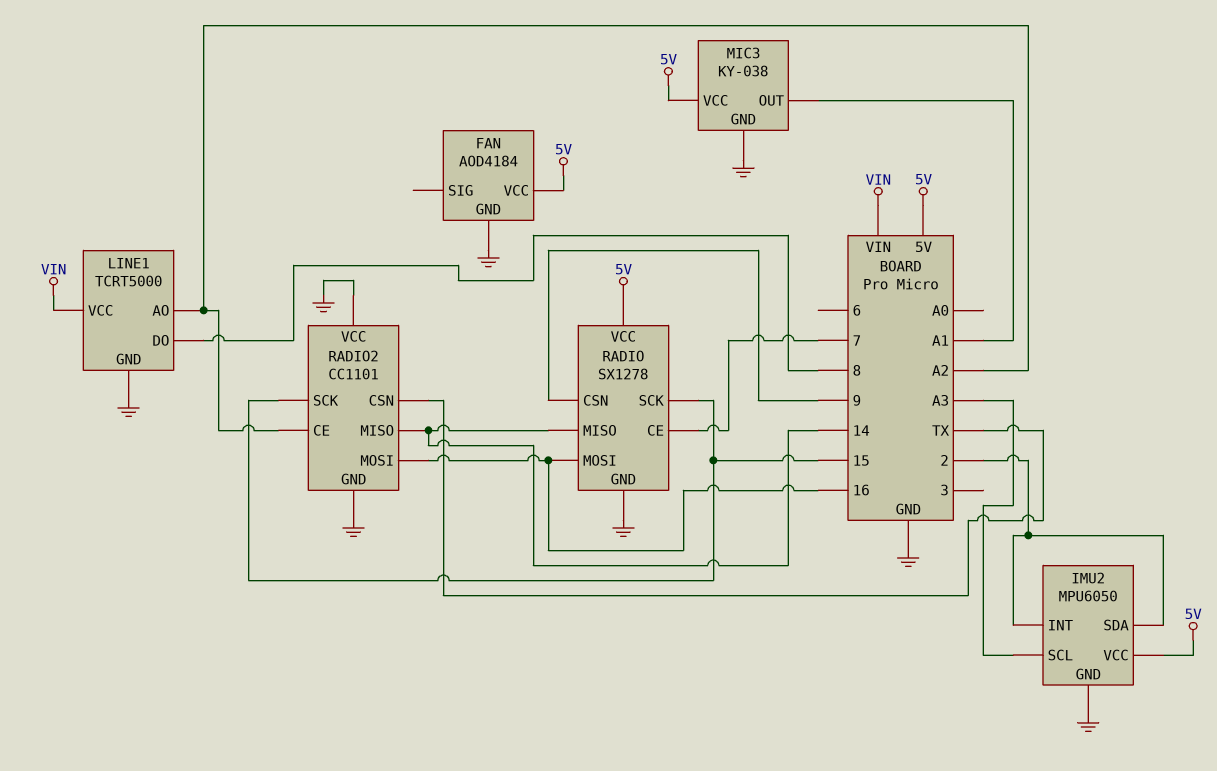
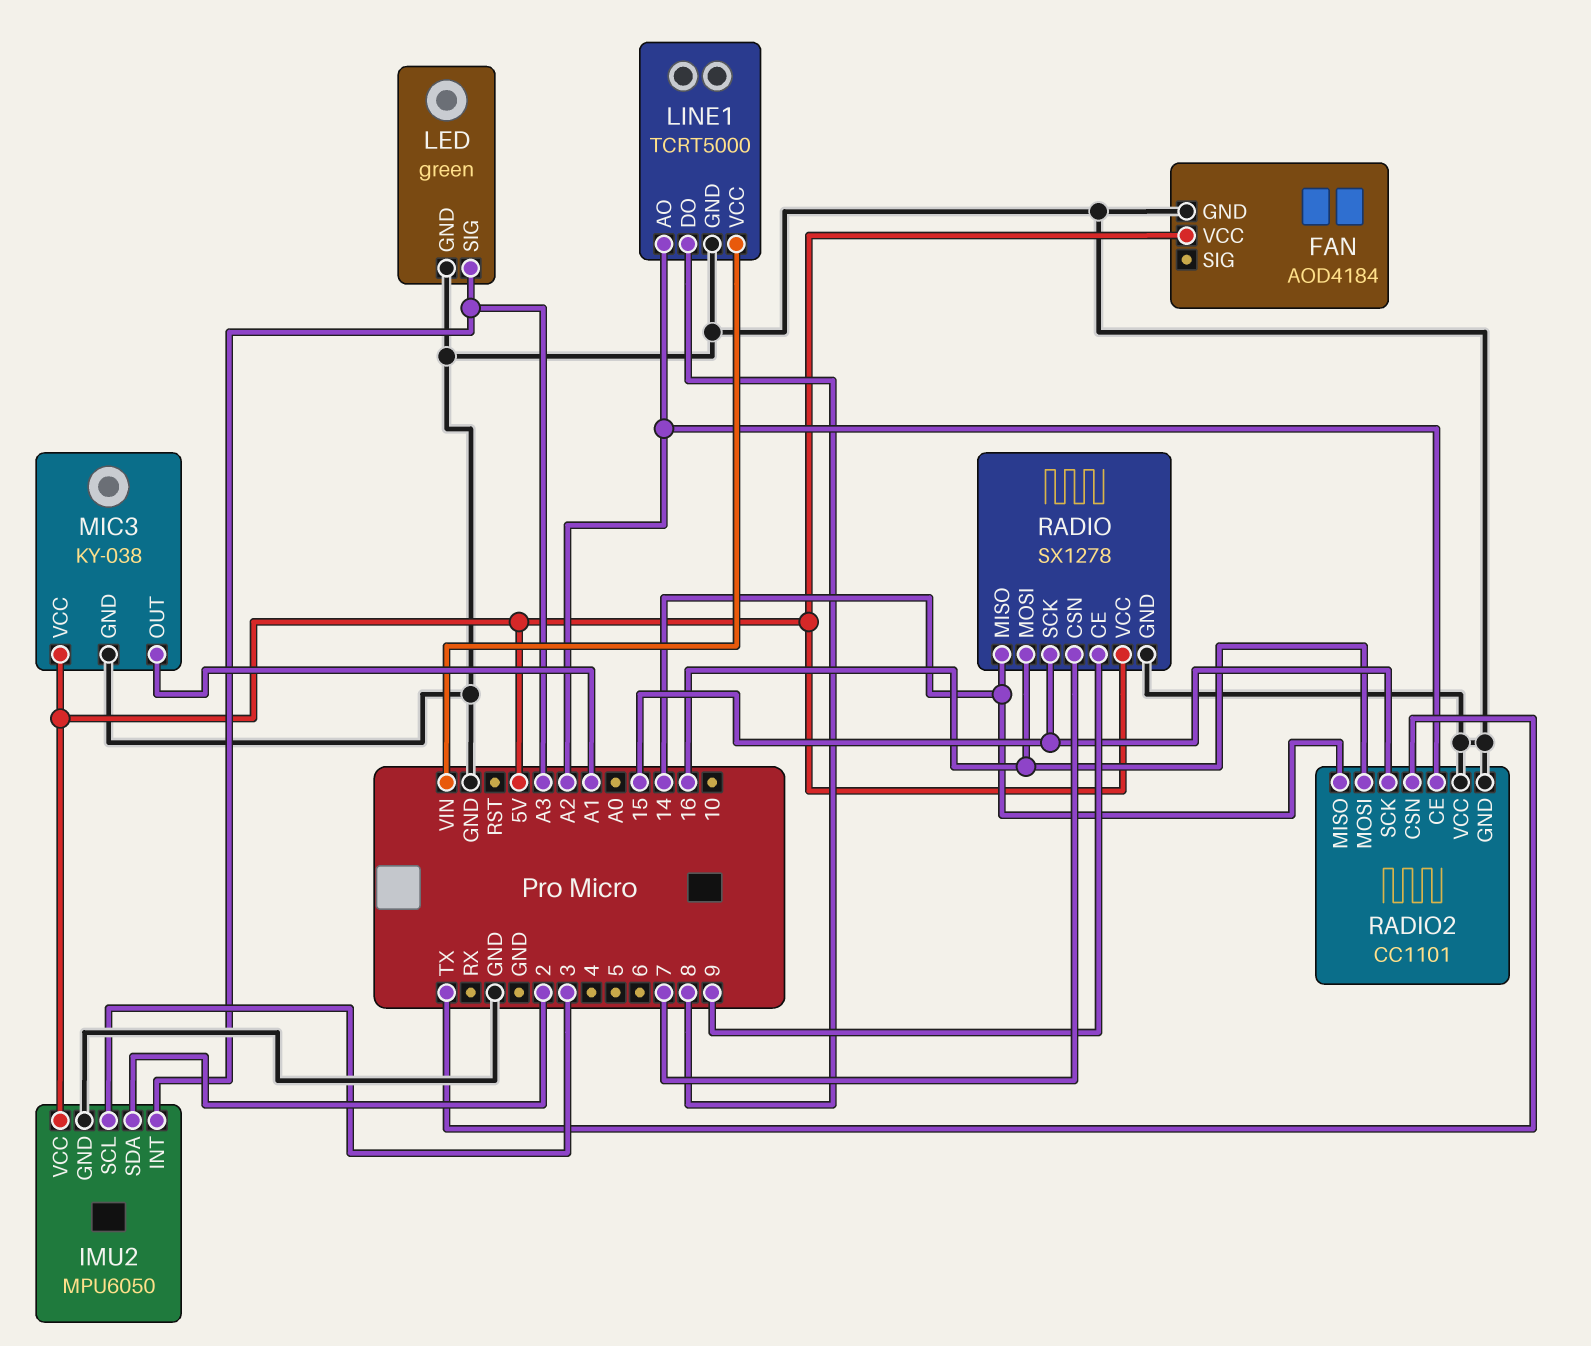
IMU2 pin INT: 2 -> A3
IMU2 pin SCL: A3 -> 3
LED: none -> green
LED pin GND: none -> GND
LED pin SIG: none -> A3
RADIO pin CE: 7 -> 9
RADIO pin CSN: 9 -> 7

